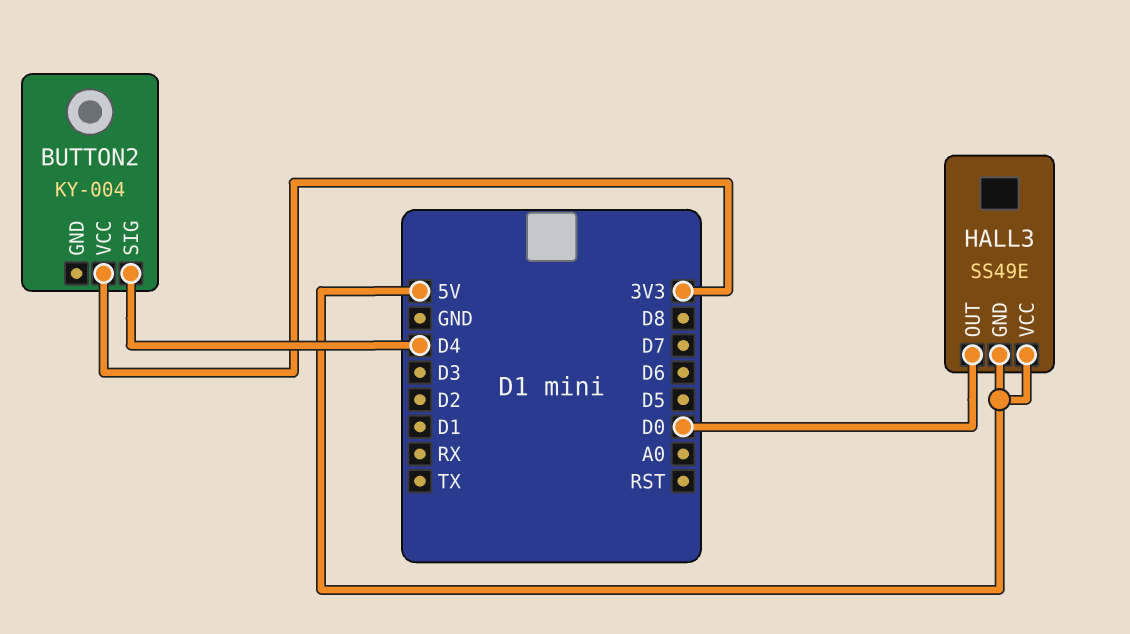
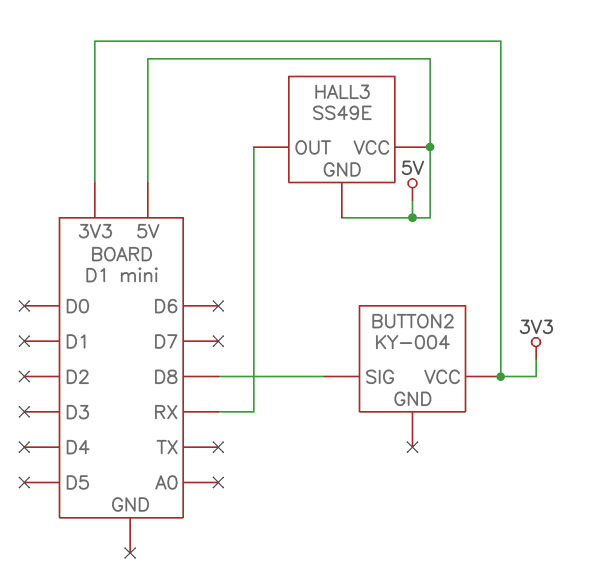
BUTTON2 pin SIG: D4 -> D8
HALL3 pin OUT: D0 -> RX

